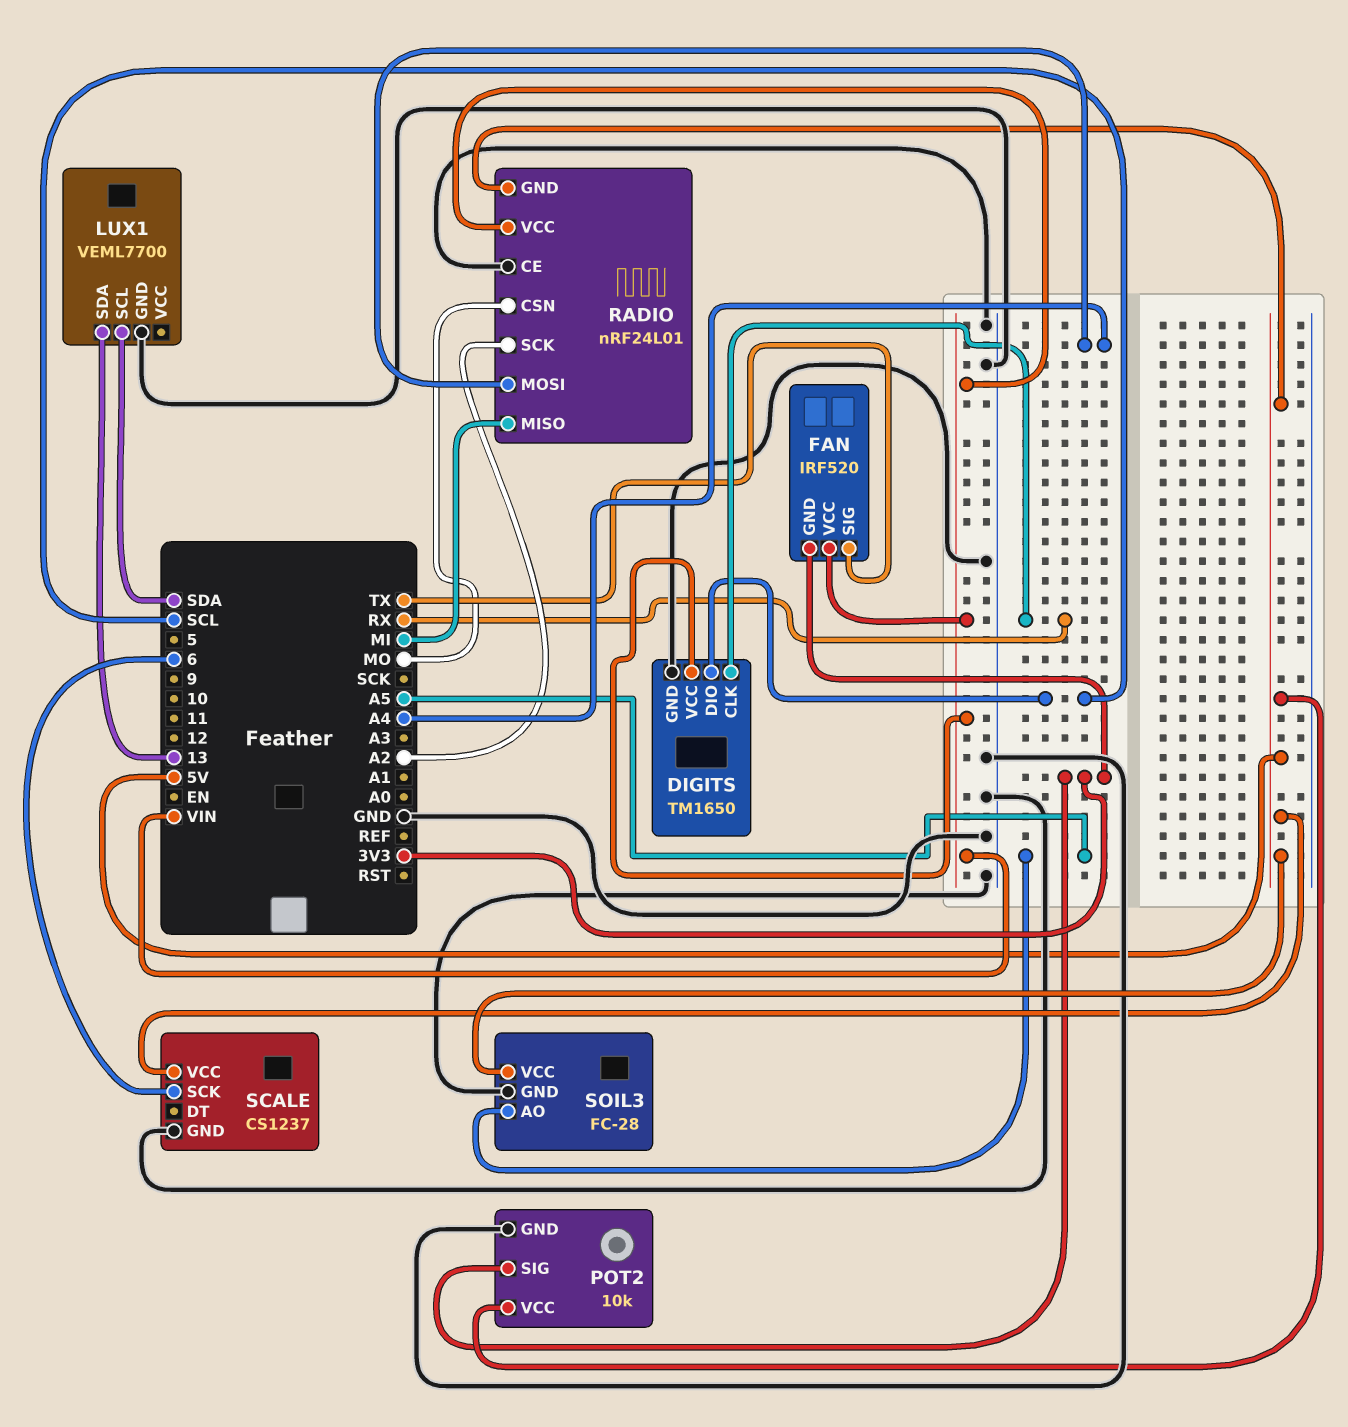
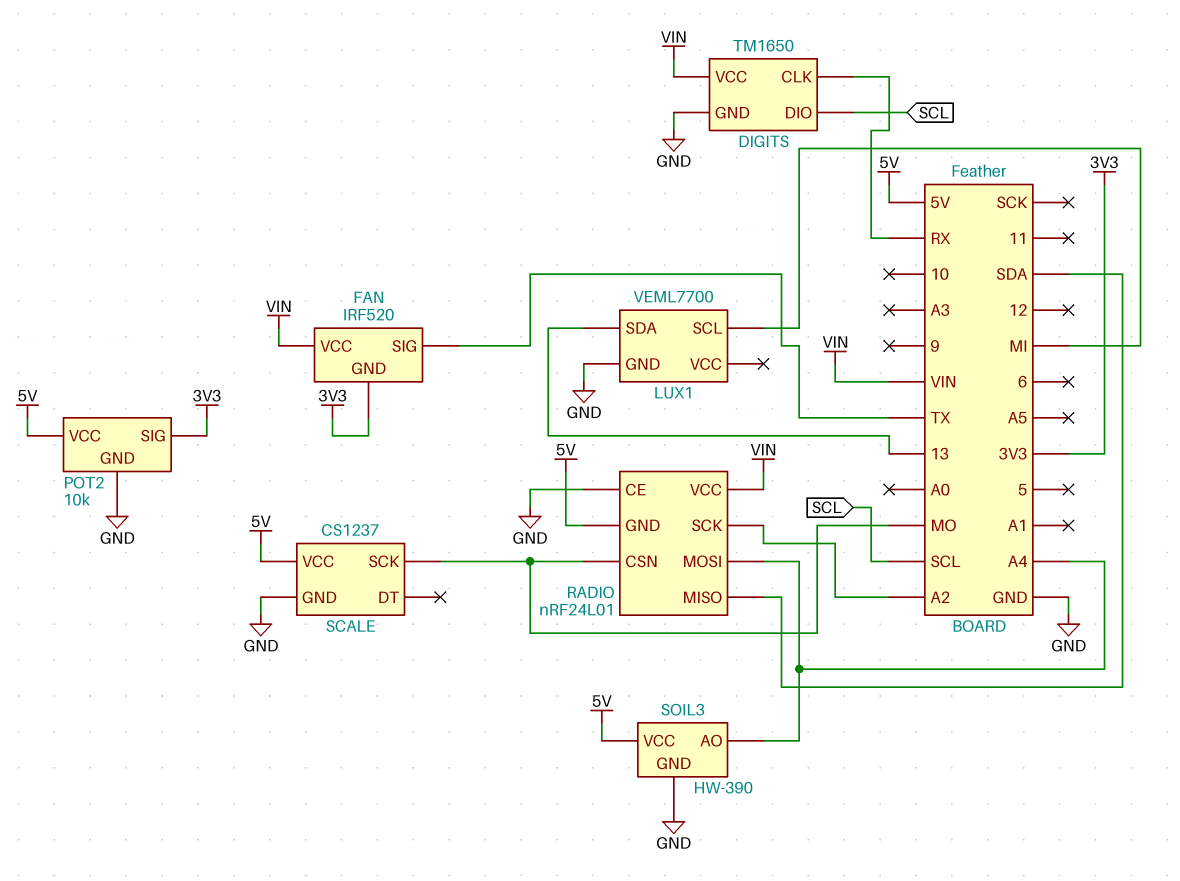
LUX1 pin SCL: SDA -> MI
RADIO pin MISO: MI -> SDA
SCALE pin SCK: 6 -> MO
SOIL3: FC-28 -> HW-390
SOIL3 pin AO: A5 -> A4

